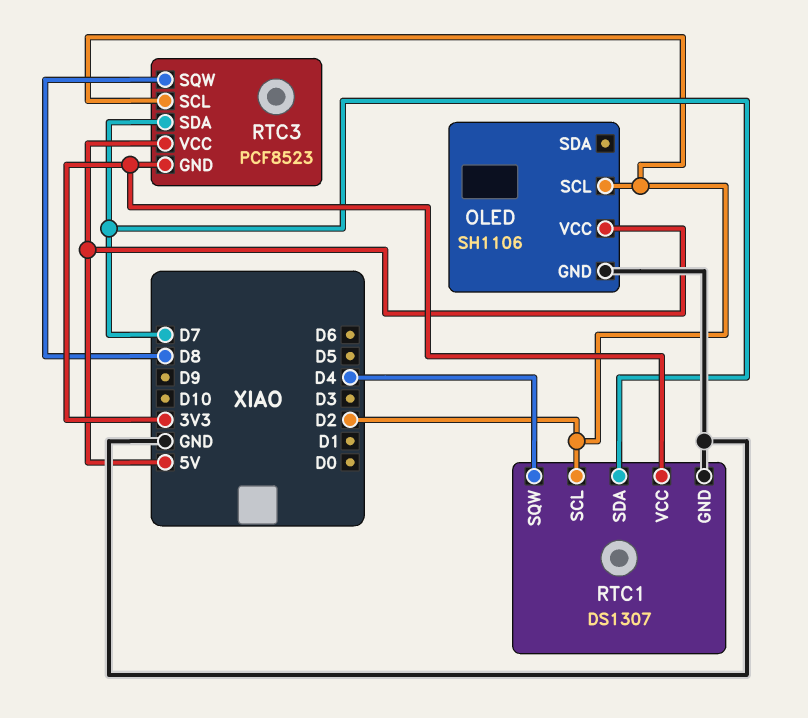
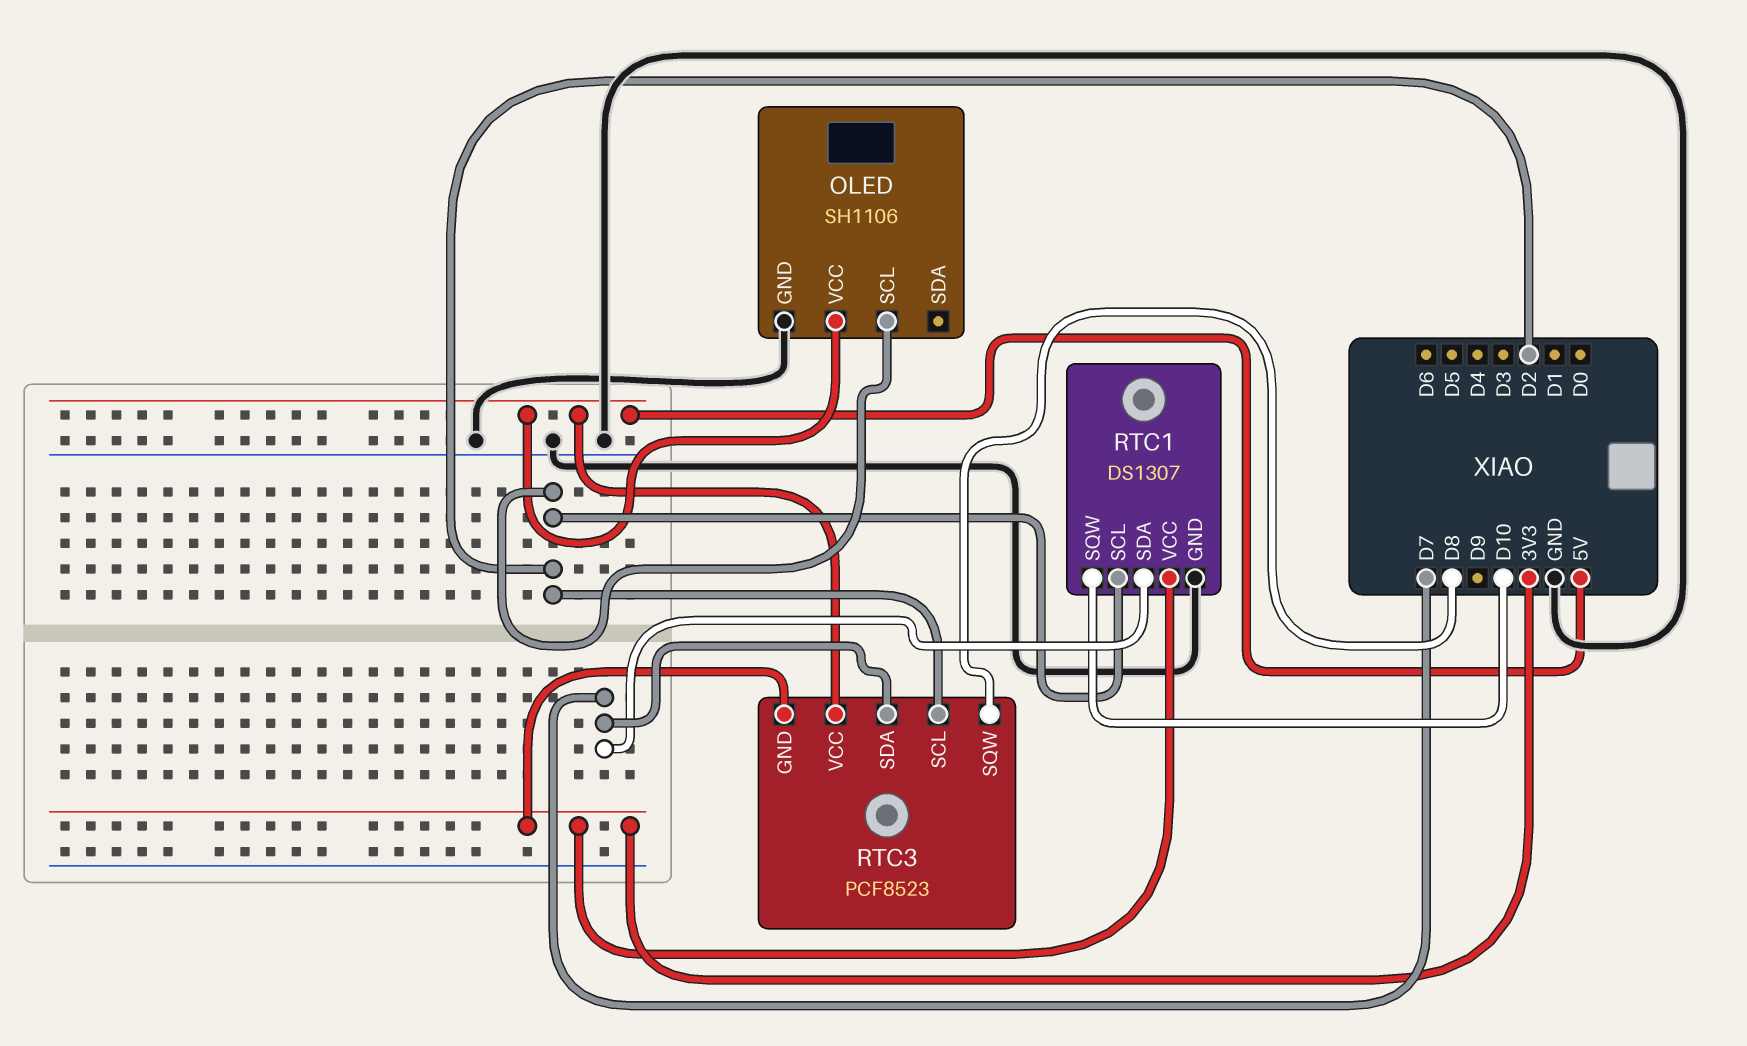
RTC1 pin SQW: D4 -> D10

